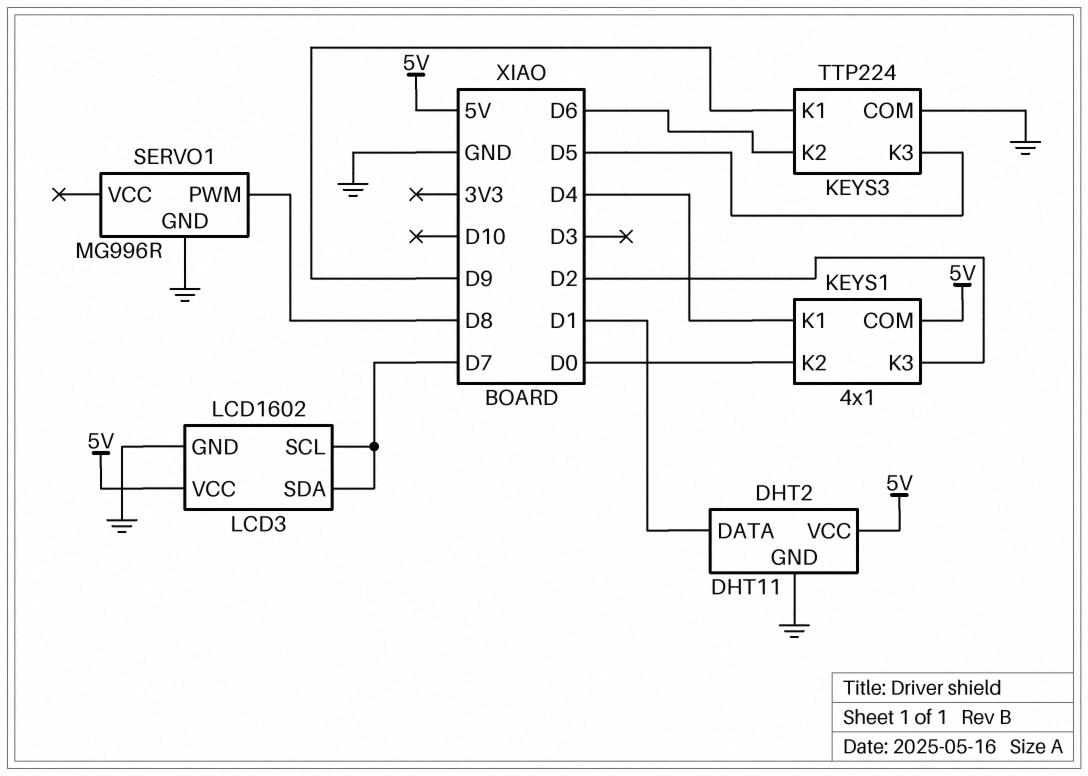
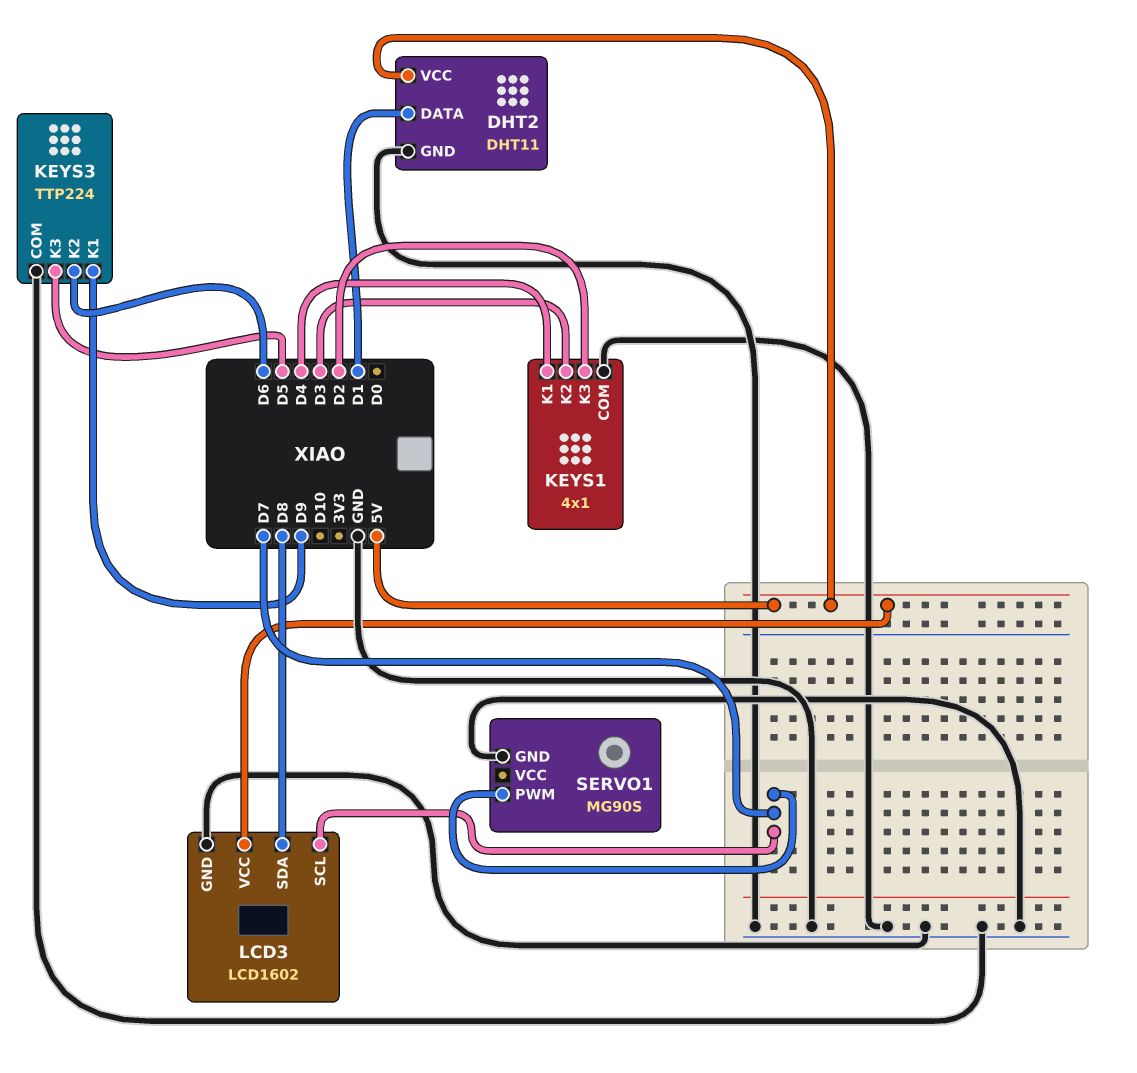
KEYS1 pin COM: 5V -> GND
KEYS1 pin K2: D0 -> D3
LCD3 pin SDA: D7 -> D8
SERVO1: MG996R -> MG90S
SERVO1 pin PWM: D8 -> D7

